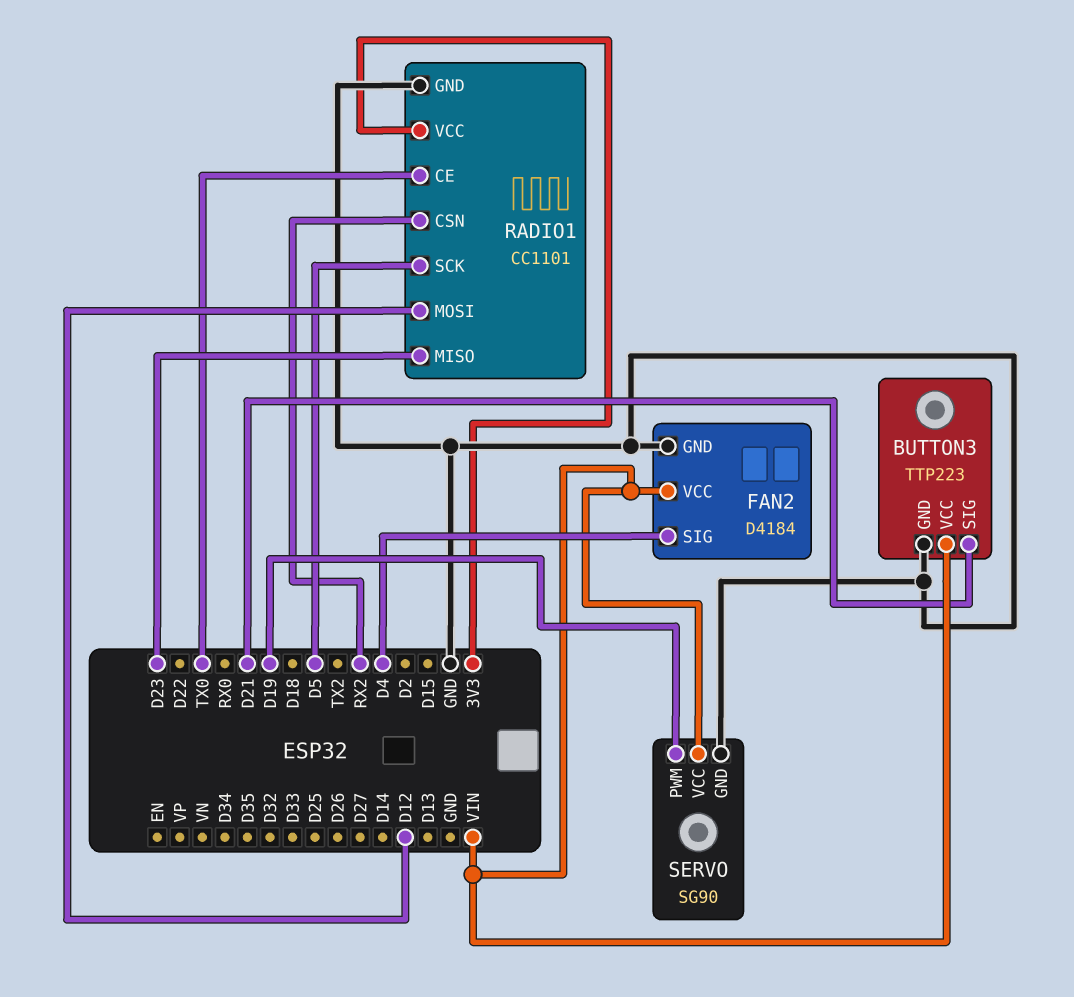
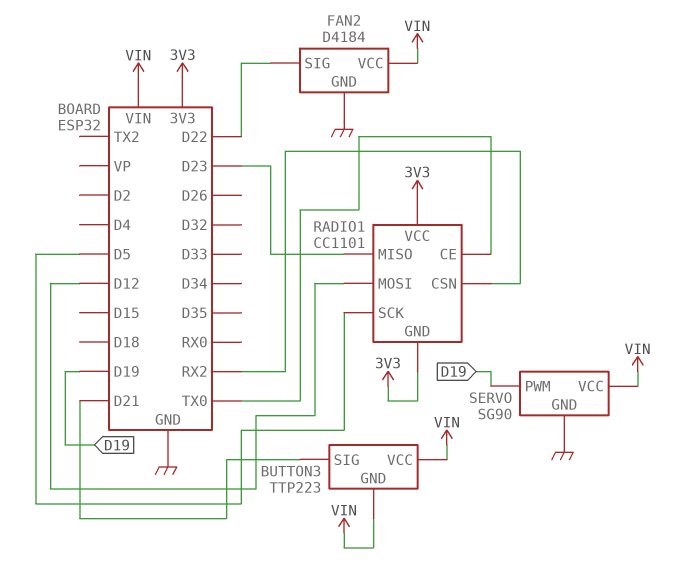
BUTTON3 pin GND: GND -> VIN
FAN2 pin SIG: D4 -> D22
RADIO1 pin GND: GND -> 3V3

